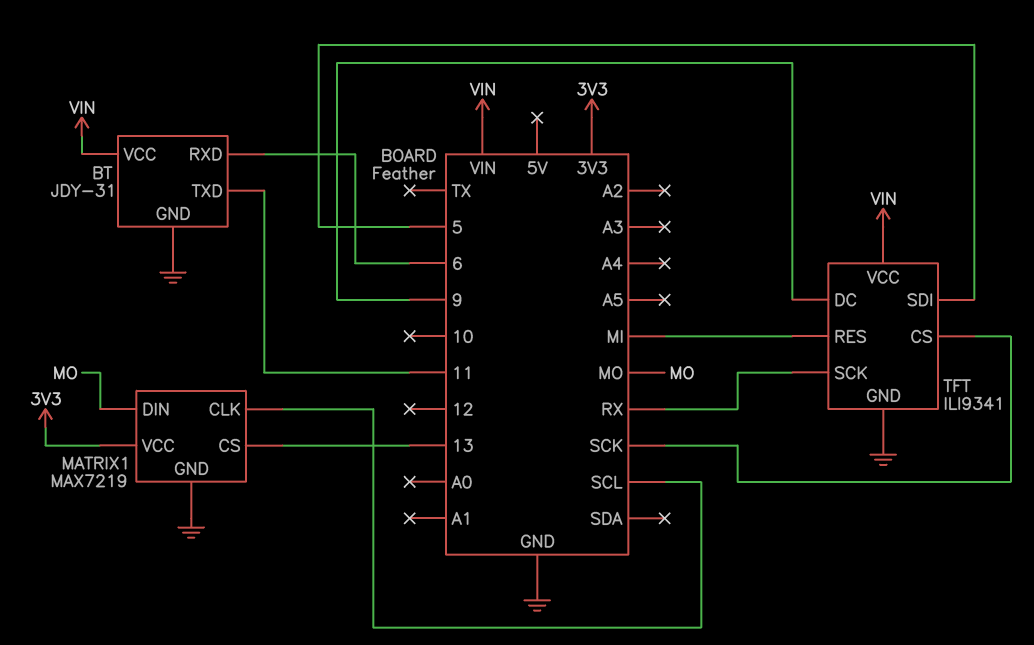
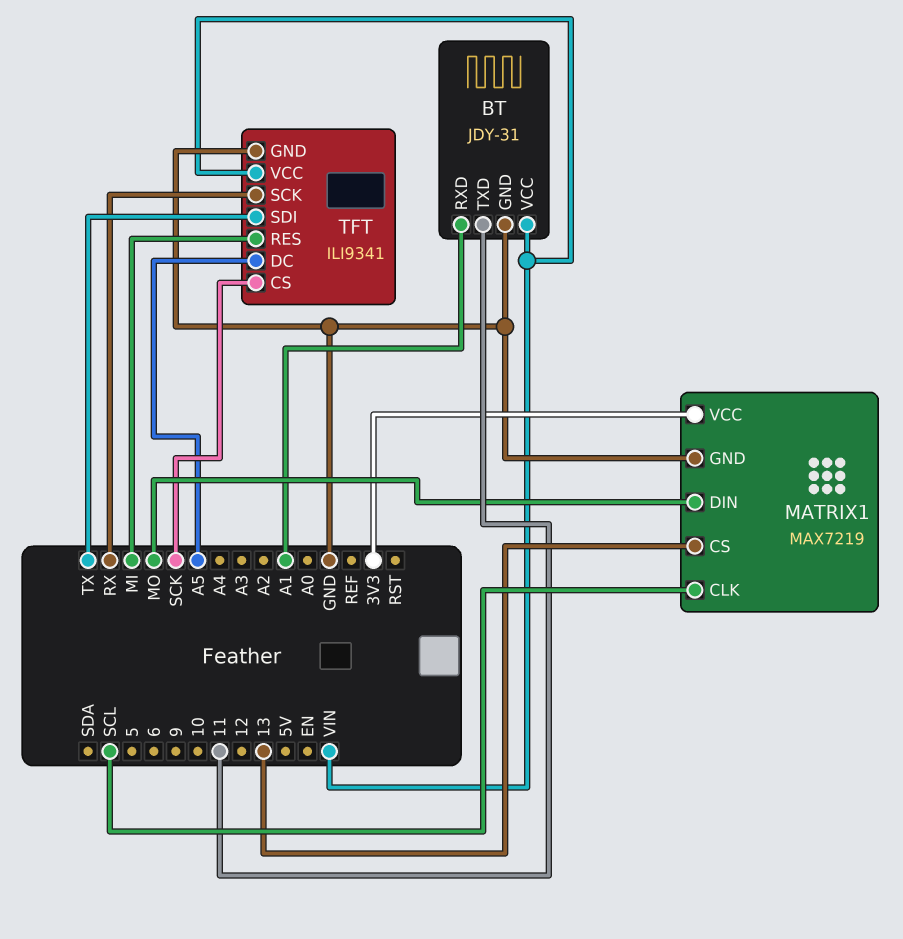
BT pin RXD: 6 -> A1
TFT pin DC: 9 -> A5
TFT pin SDI: 5 -> TX

